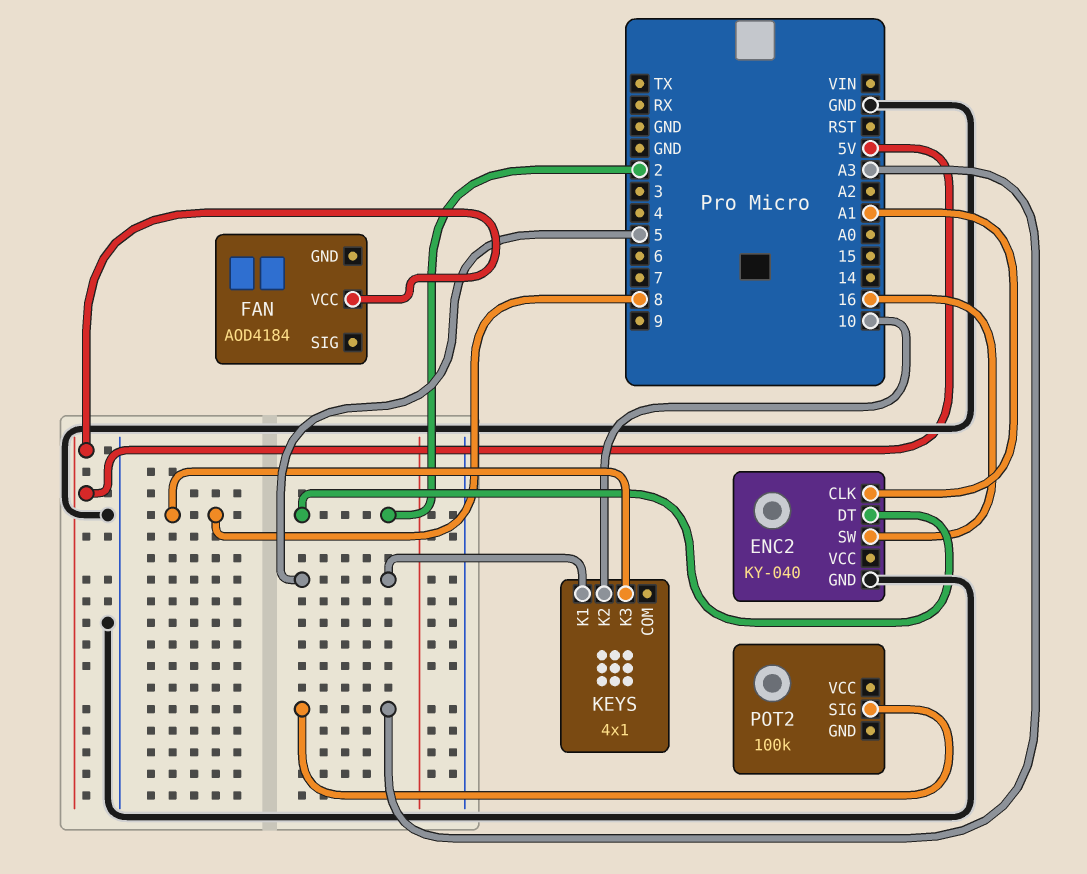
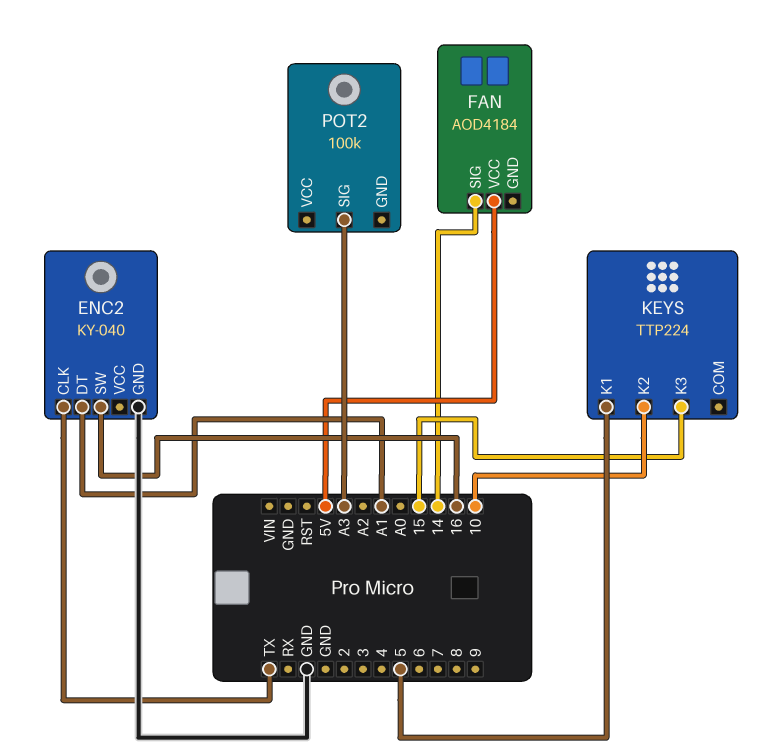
ENC2 pin CLK: A1 -> TX
ENC2 pin DT: 2 -> A1
FAN pin SIG: none -> 14
KEYS: 4x1 -> TTP224
KEYS pin K3: 8 -> 15

